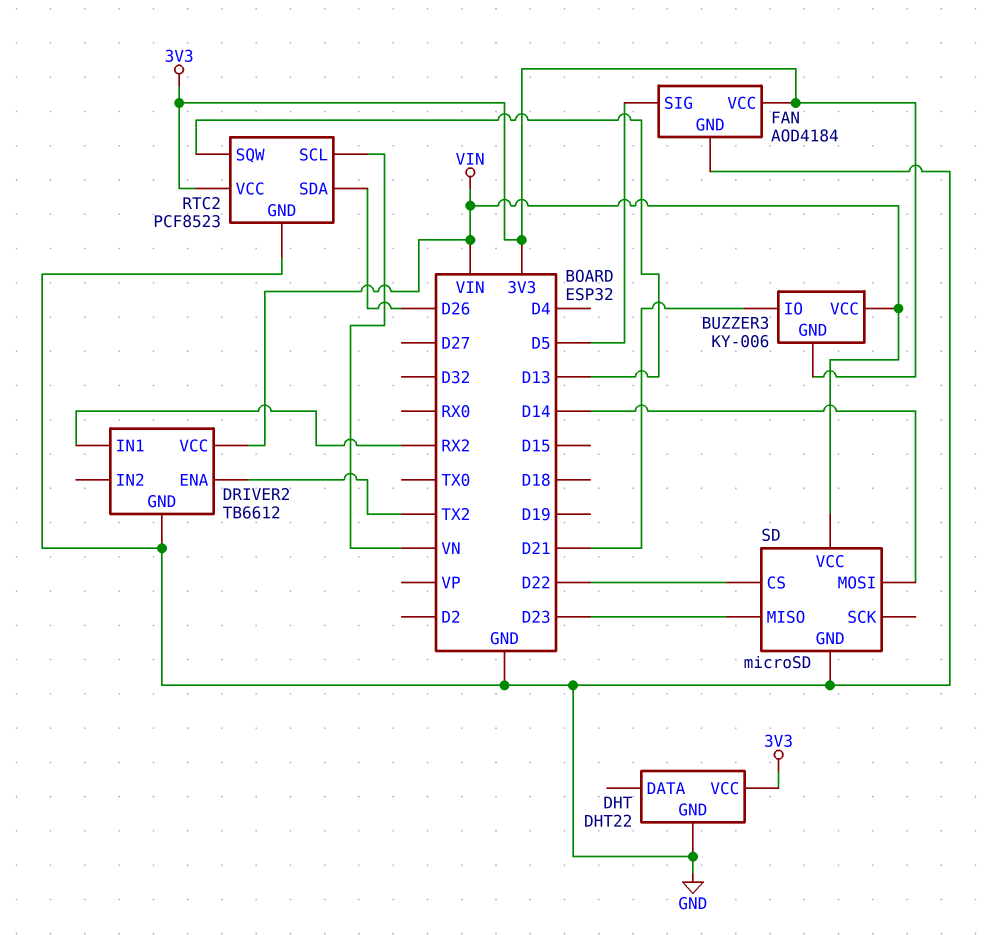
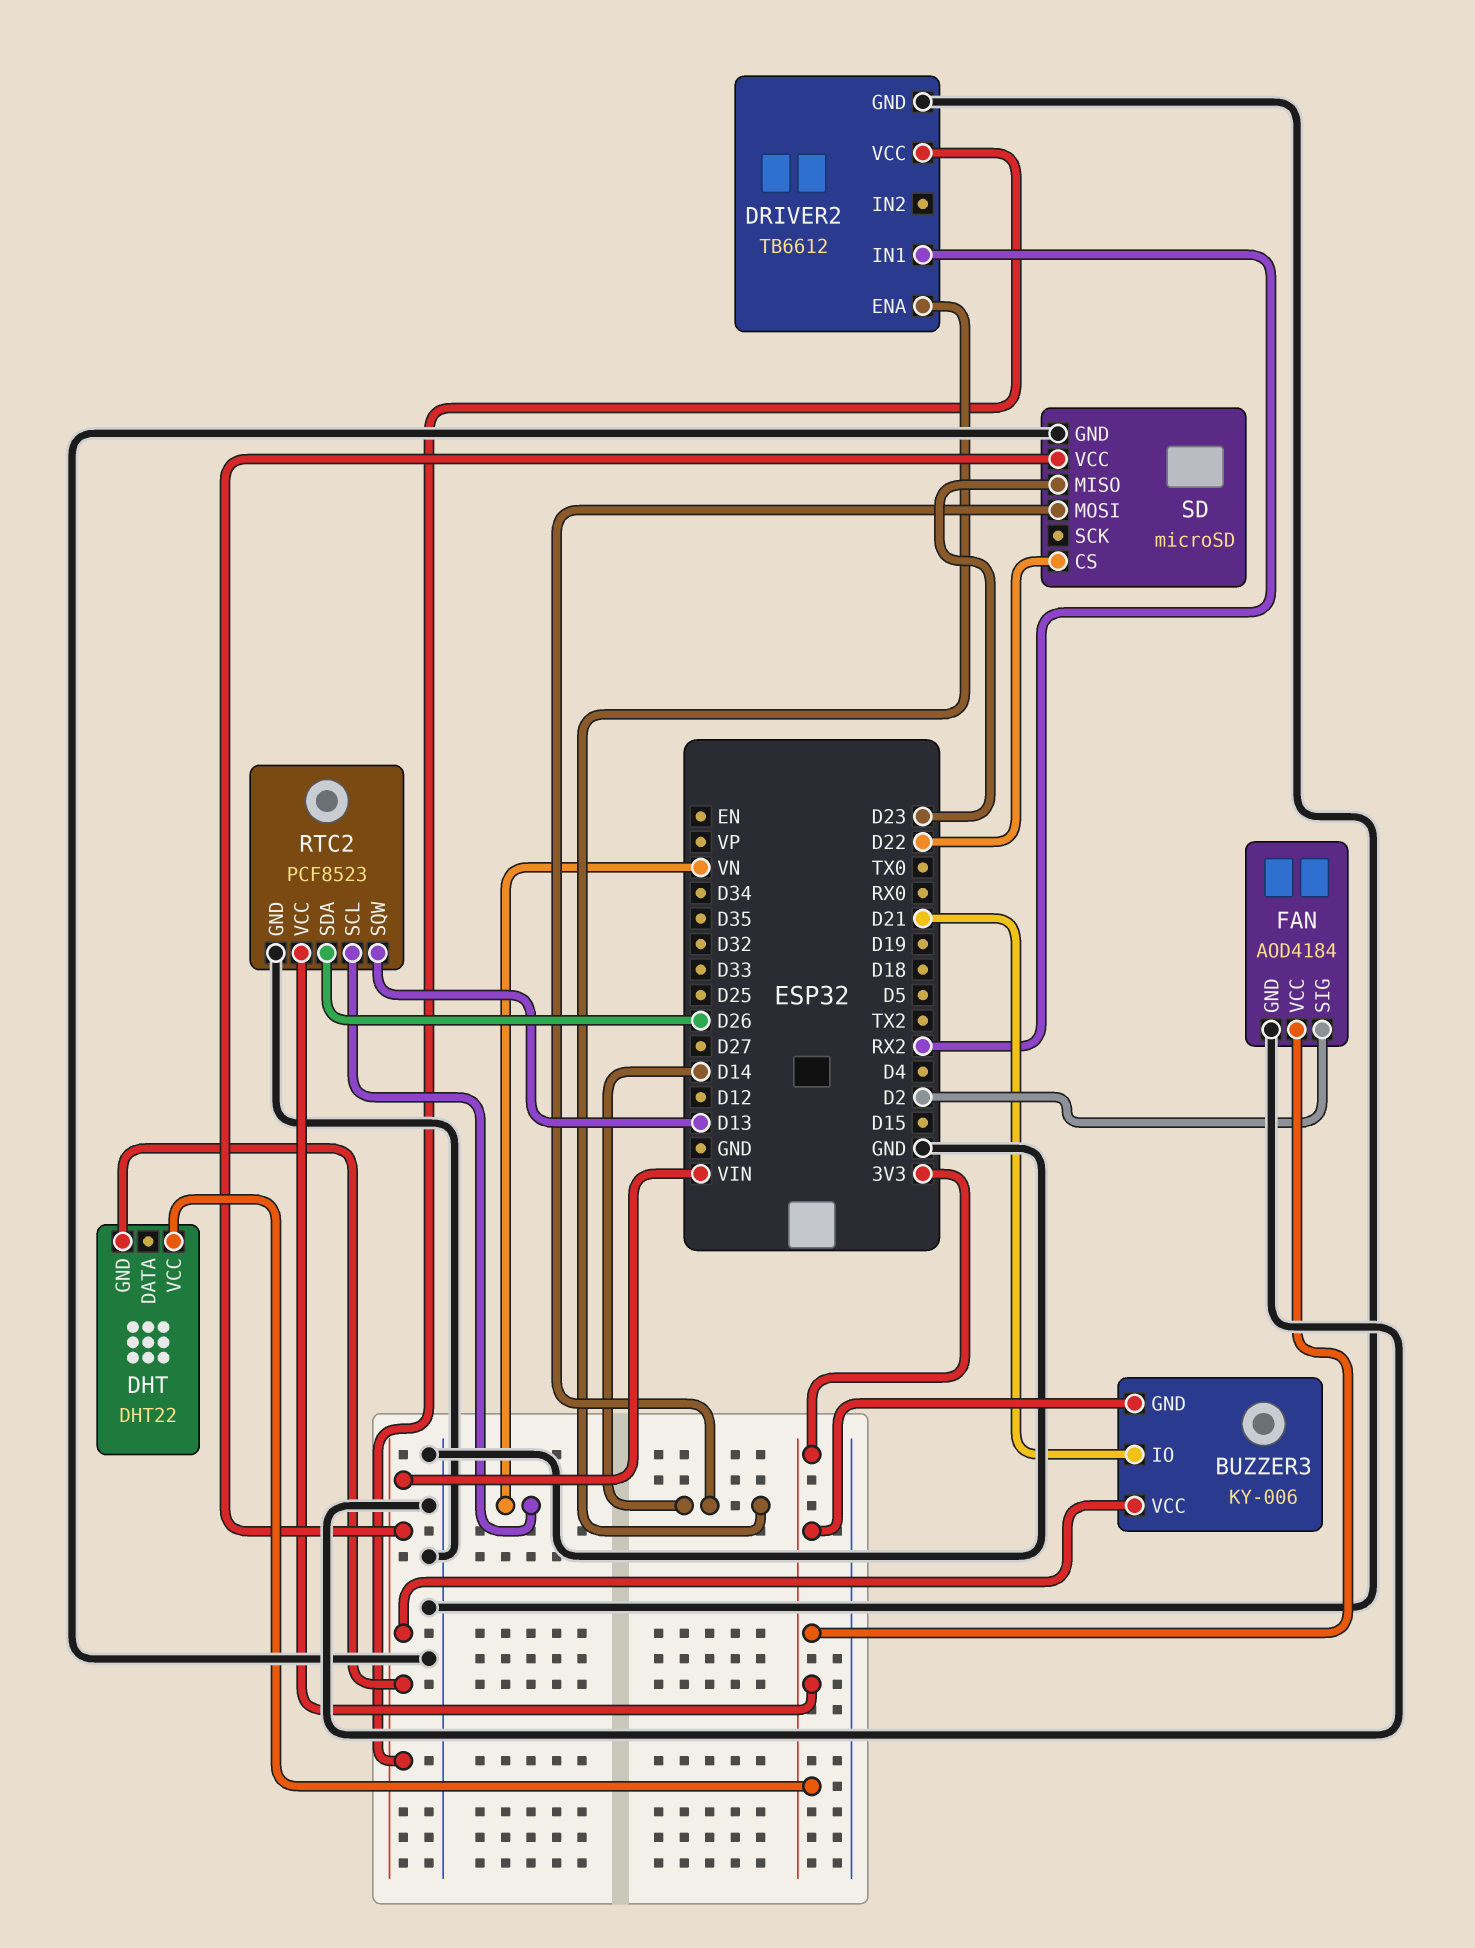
DHT pin GND: GND -> VIN
DRIVER2 pin ENA: TX2 -> D14
FAN pin SIG: D5 -> D2

